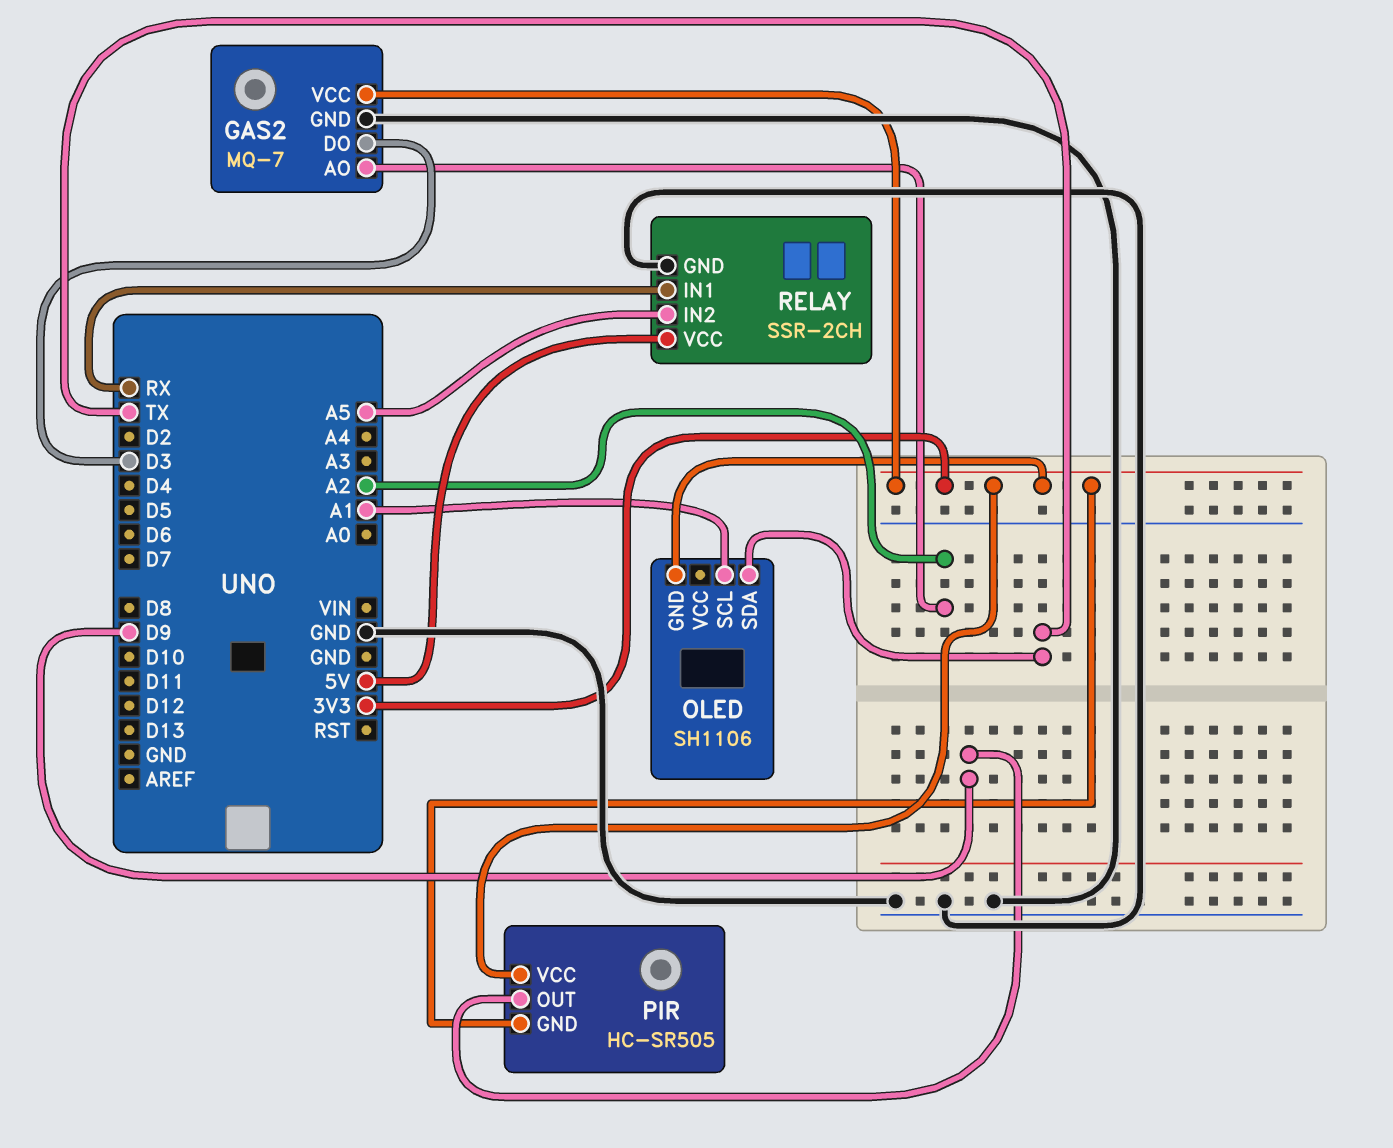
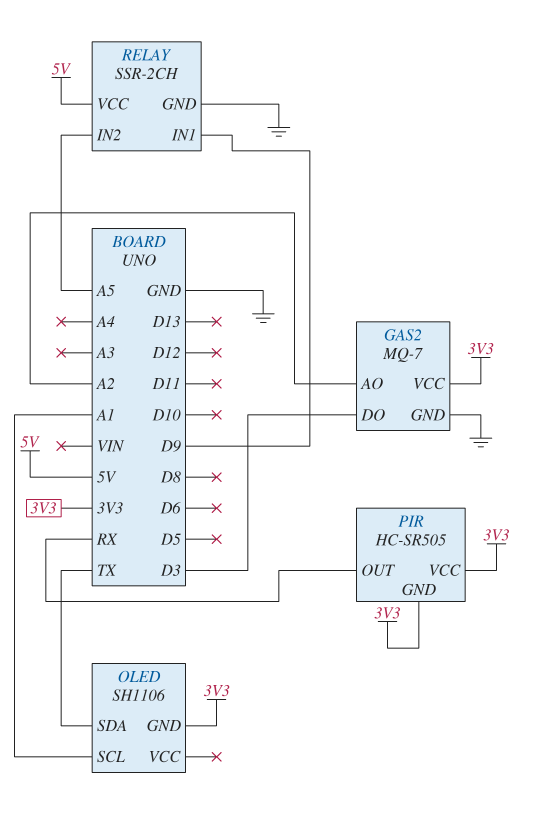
PIR pin OUT: D9 -> RX
RELAY pin IN1: RX -> D9

